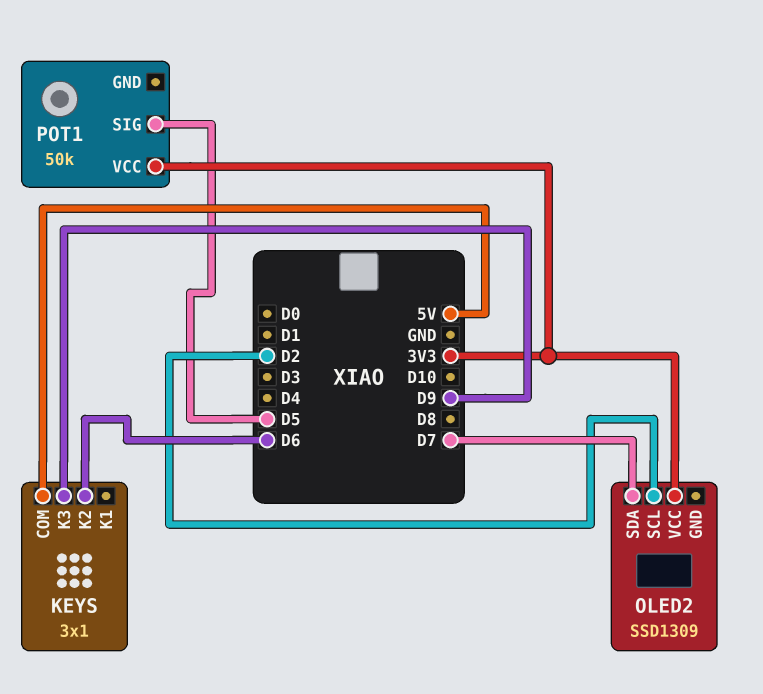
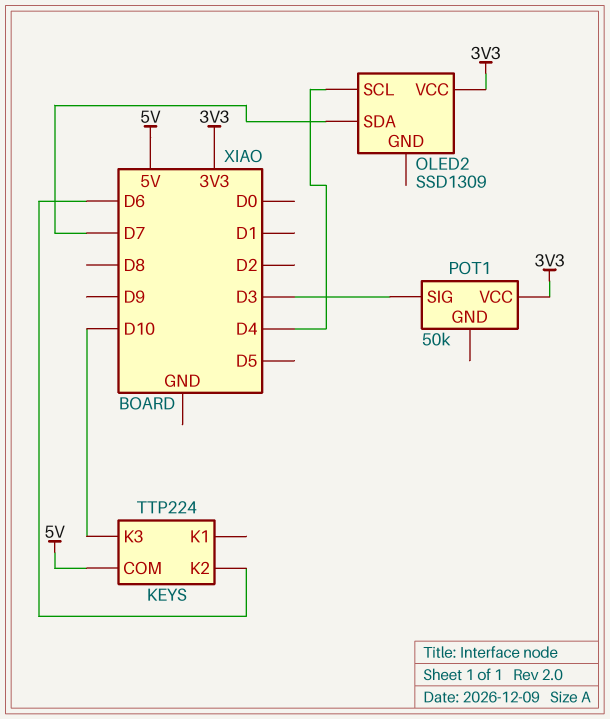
KEYS: 3x1 -> TTP224
KEYS pin K3: D9 -> D10
OLED2 pin SCL: D2 -> D4
POT1 pin SIG: D5 -> D3

